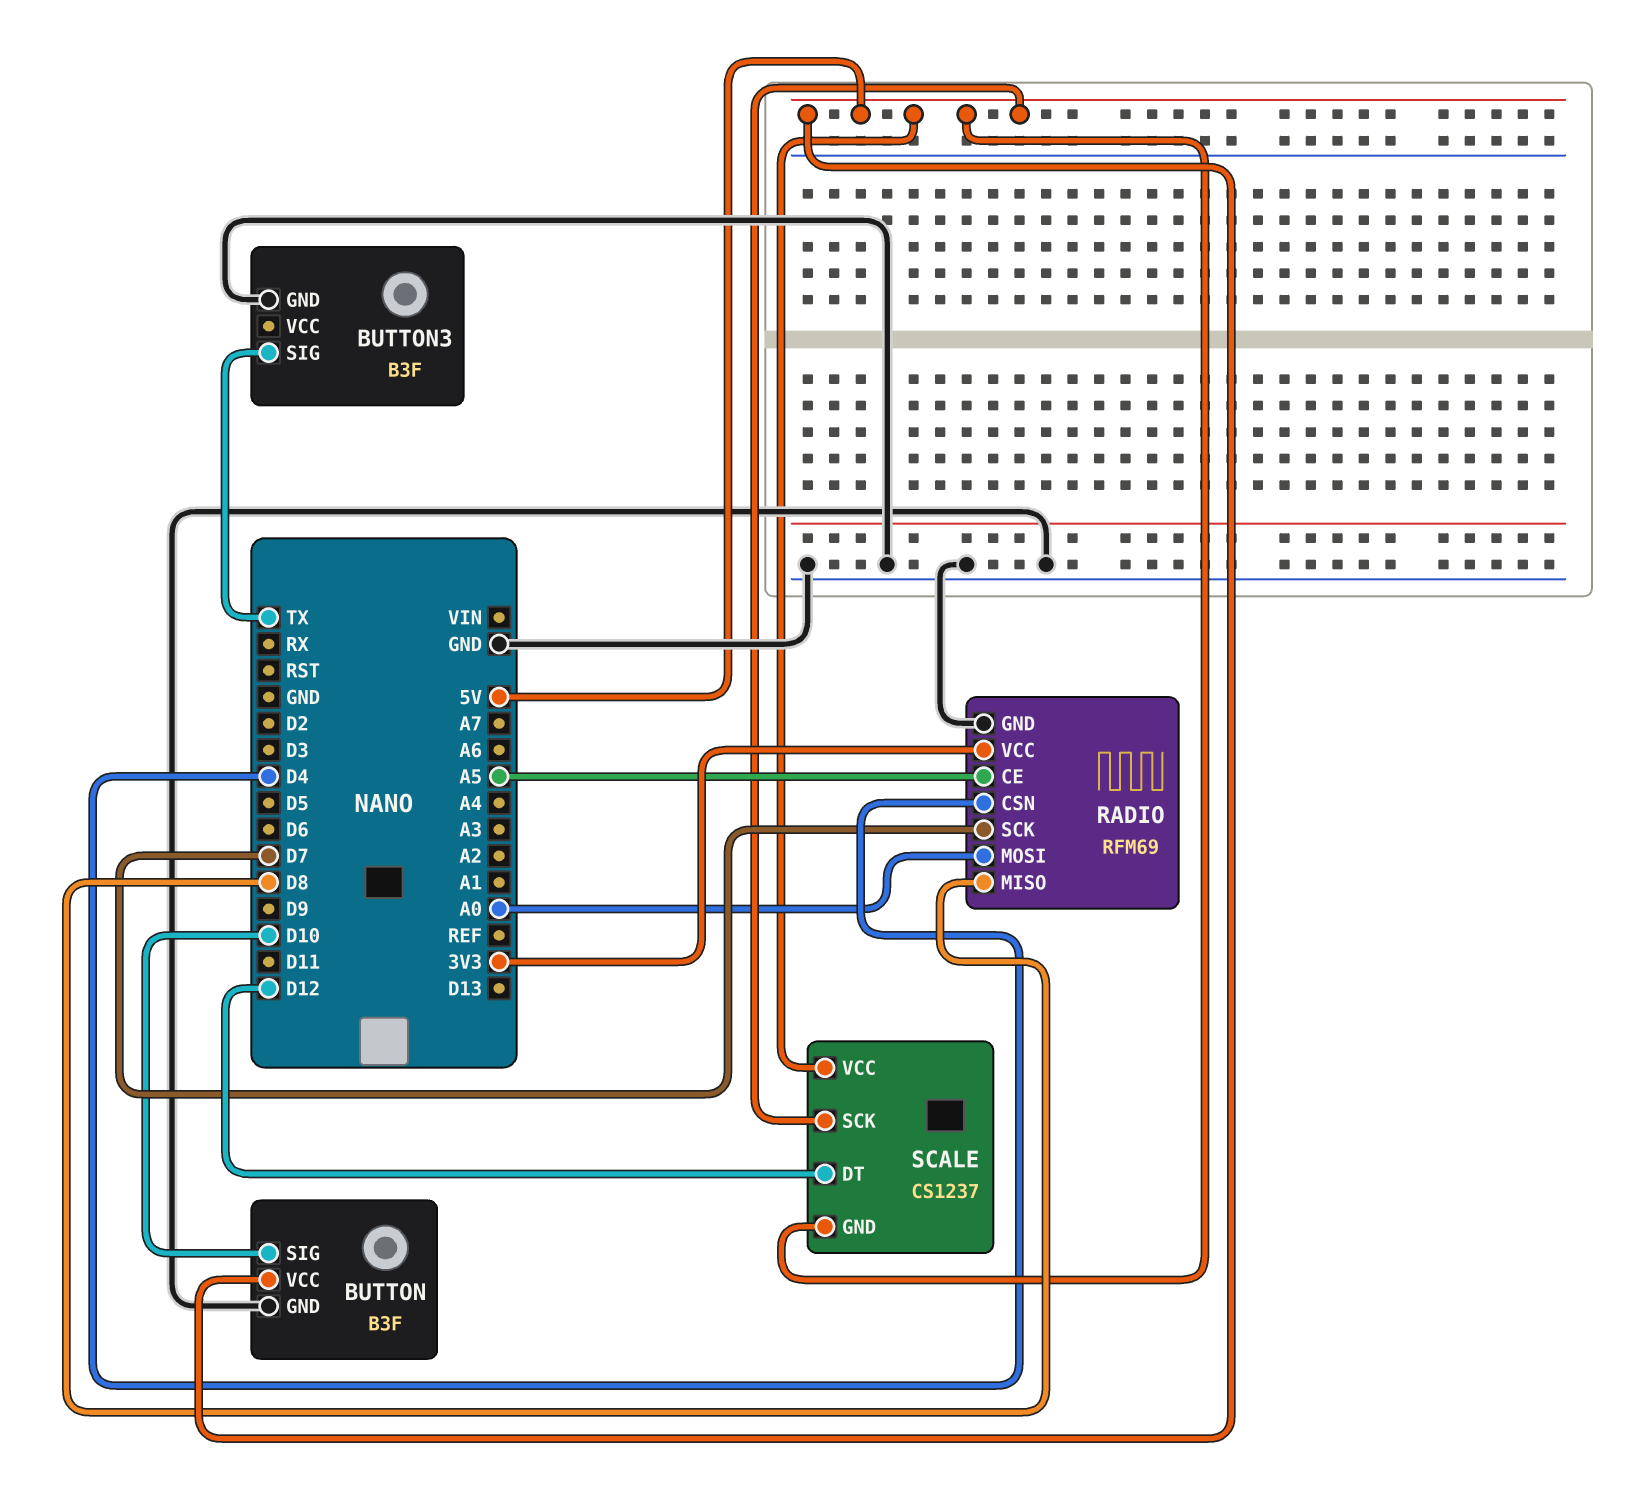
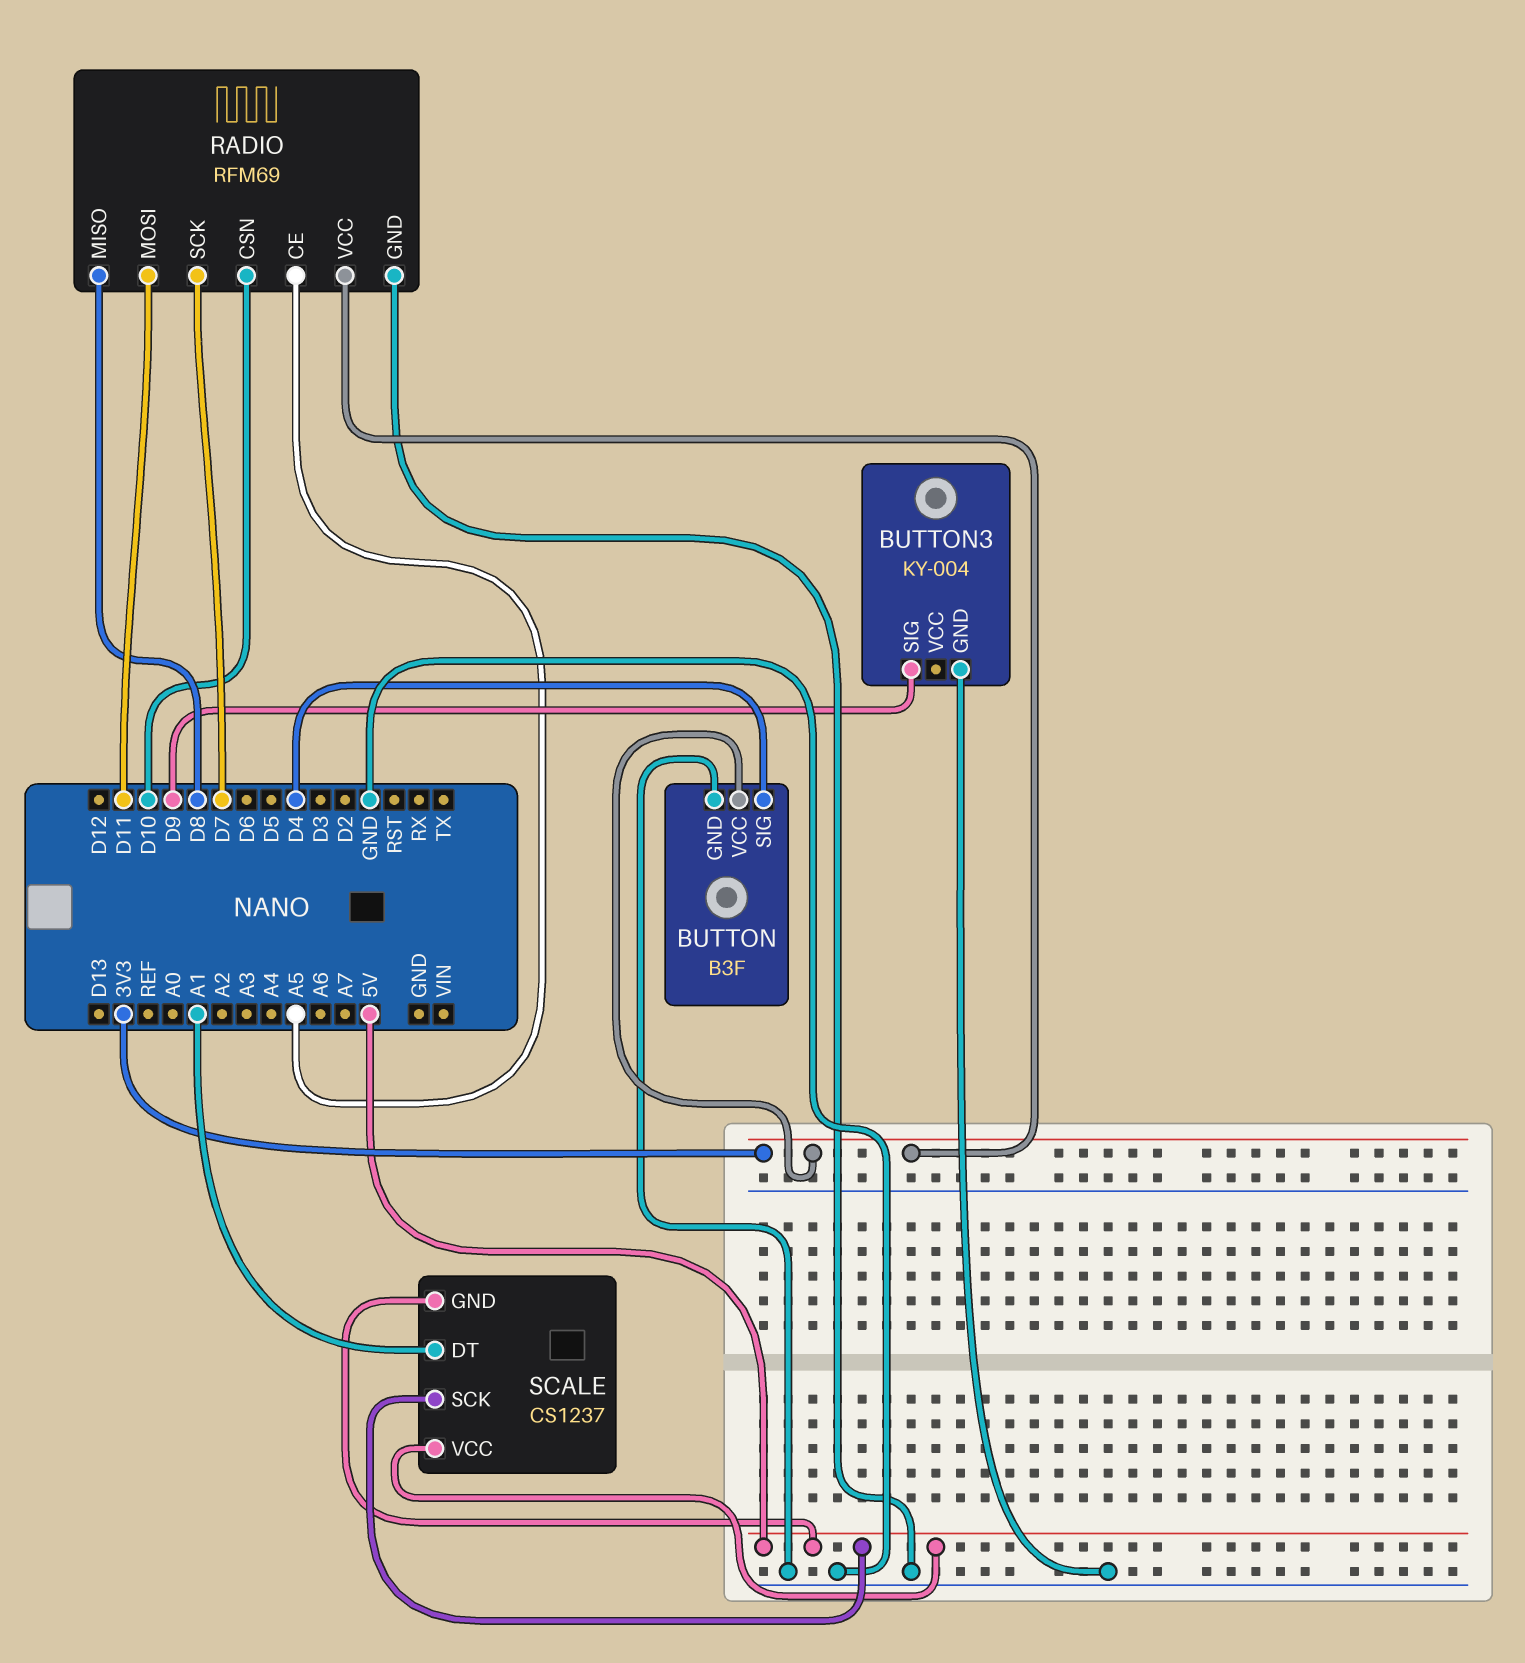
BUTTON pin SIG: D10 -> D4
BUTTON pin VCC: 5V -> 3V3
BUTTON3: B3F -> KY-004
BUTTON3 pin SIG: TX -> D9
RADIO pin CSN: D4 -> D10
RADIO pin MOSI: A0 -> D11
SCALE pin DT: D12 -> A1

